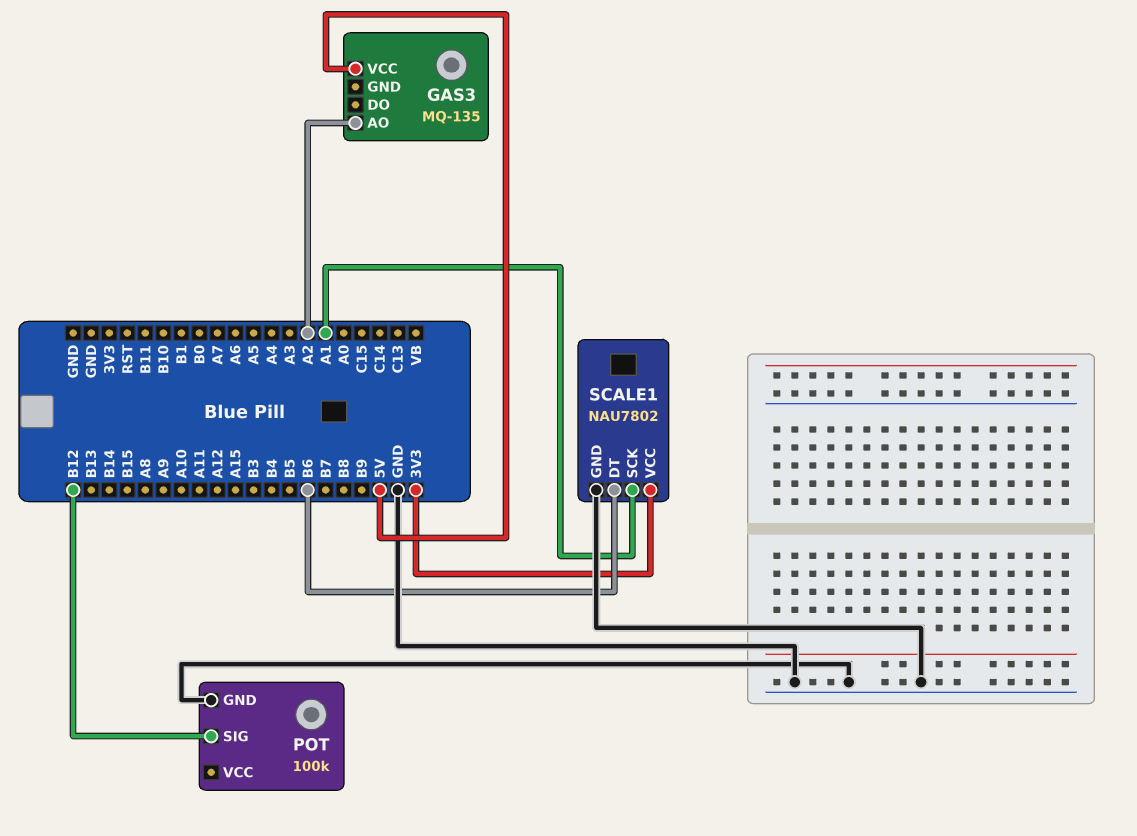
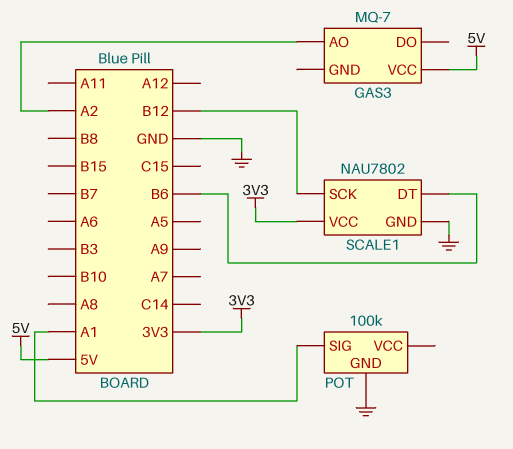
GAS3: MQ-135 -> MQ-7
POT pin SIG: B12 -> A1
SCALE1 pin SCK: A1 -> B12

